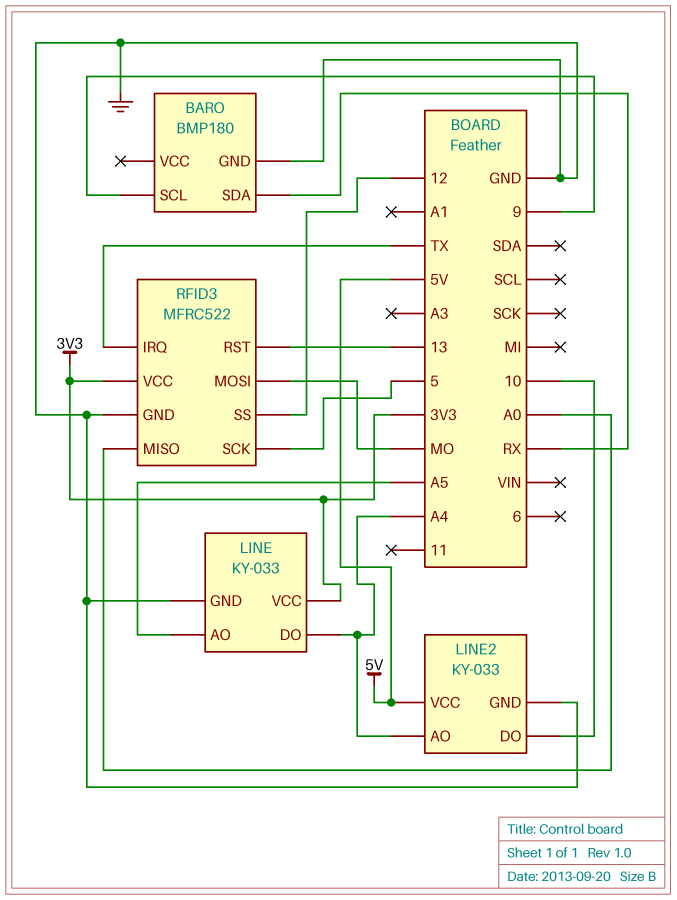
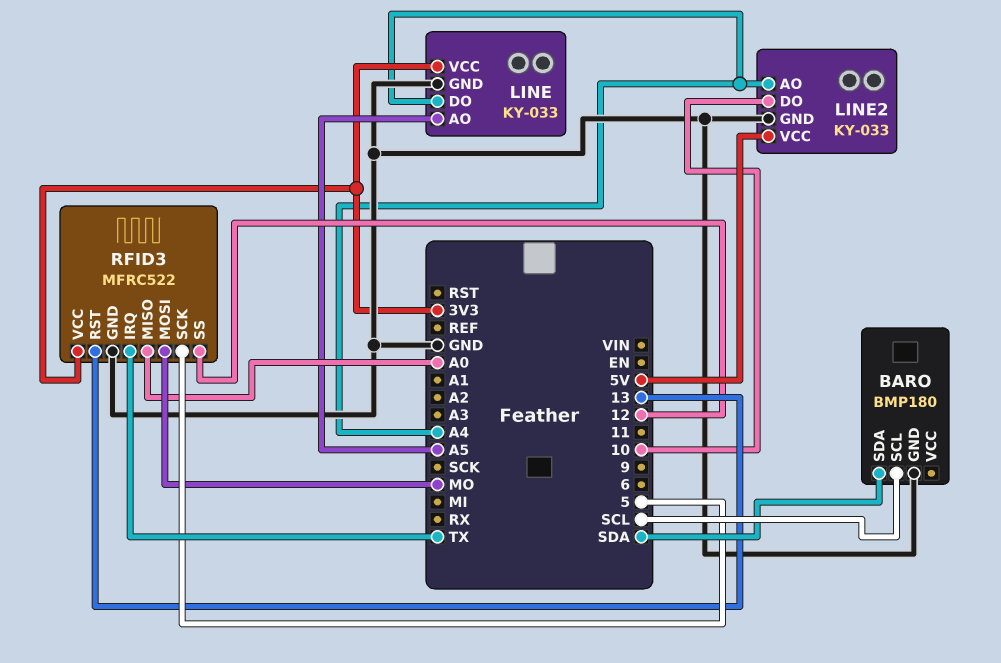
BARO pin SCL: 9 -> SCL
BARO pin SDA: RX -> SDA

